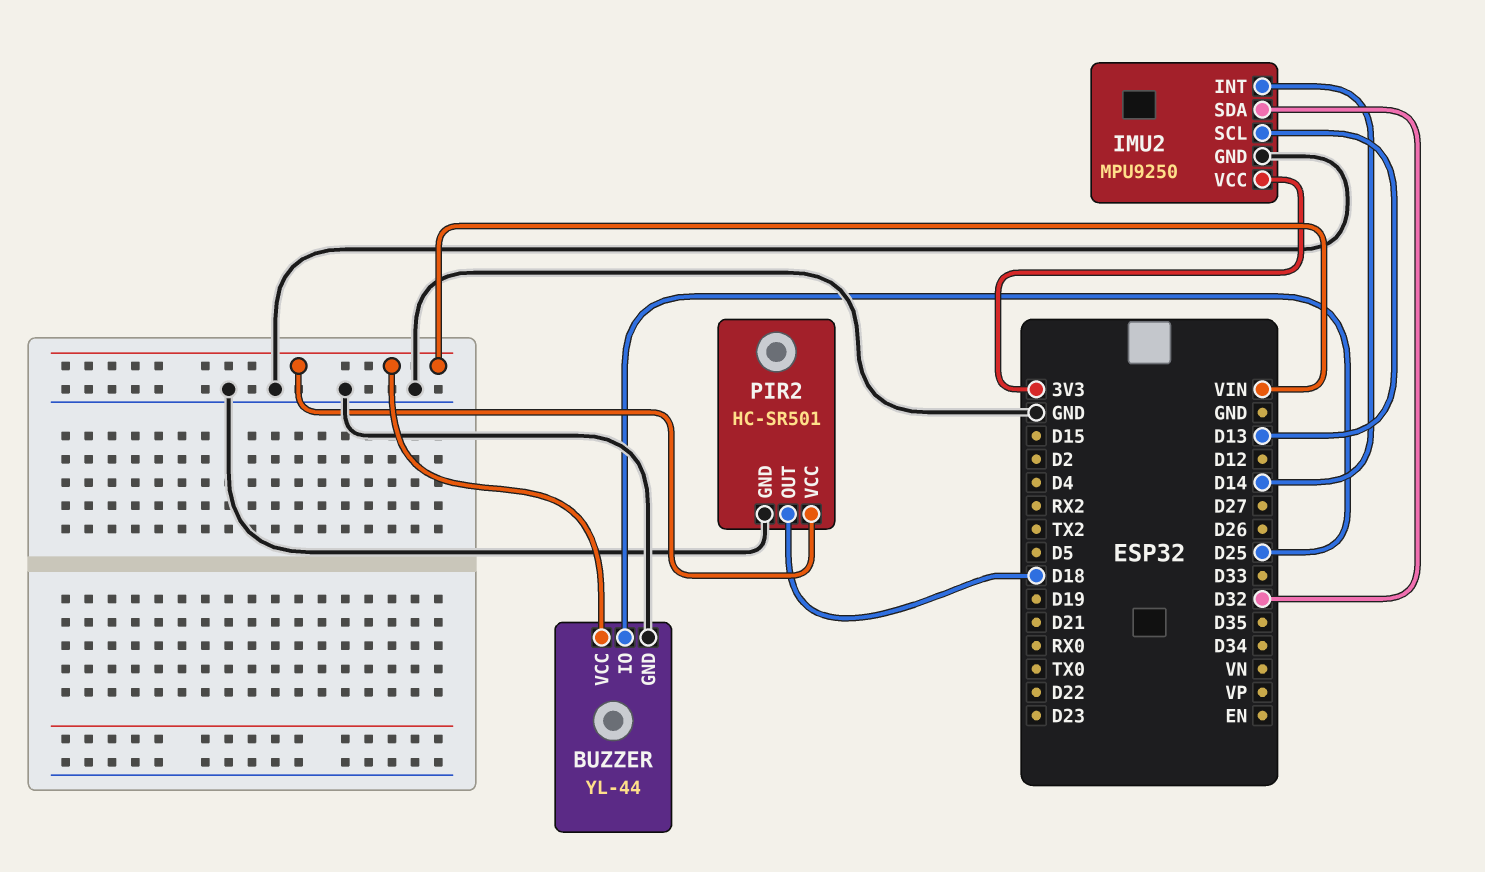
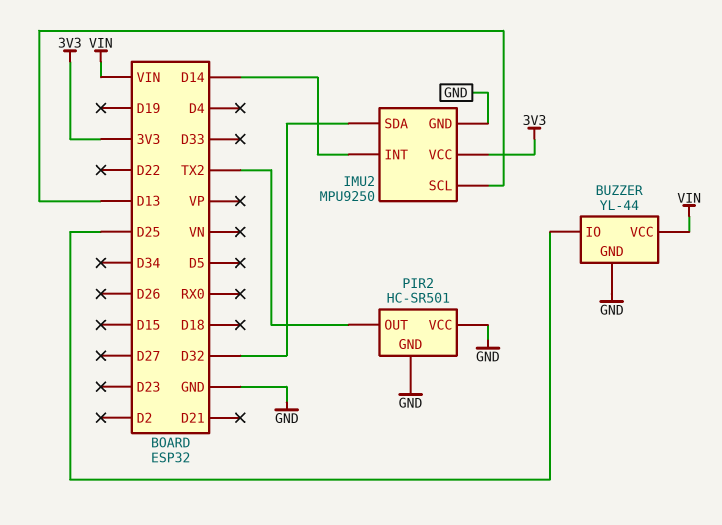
PIR2 pin OUT: D18 -> TX2
PIR2 pin VCC: VIN -> GND

